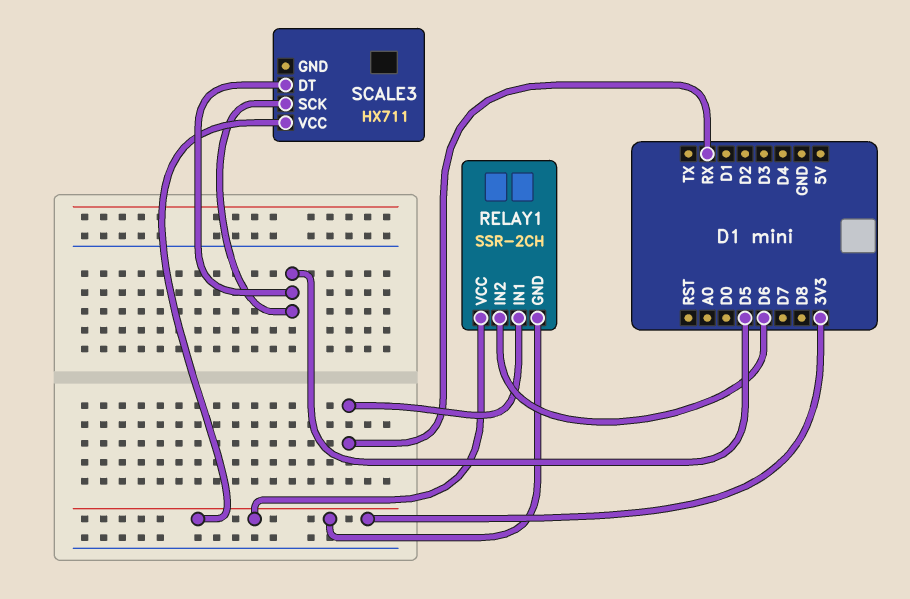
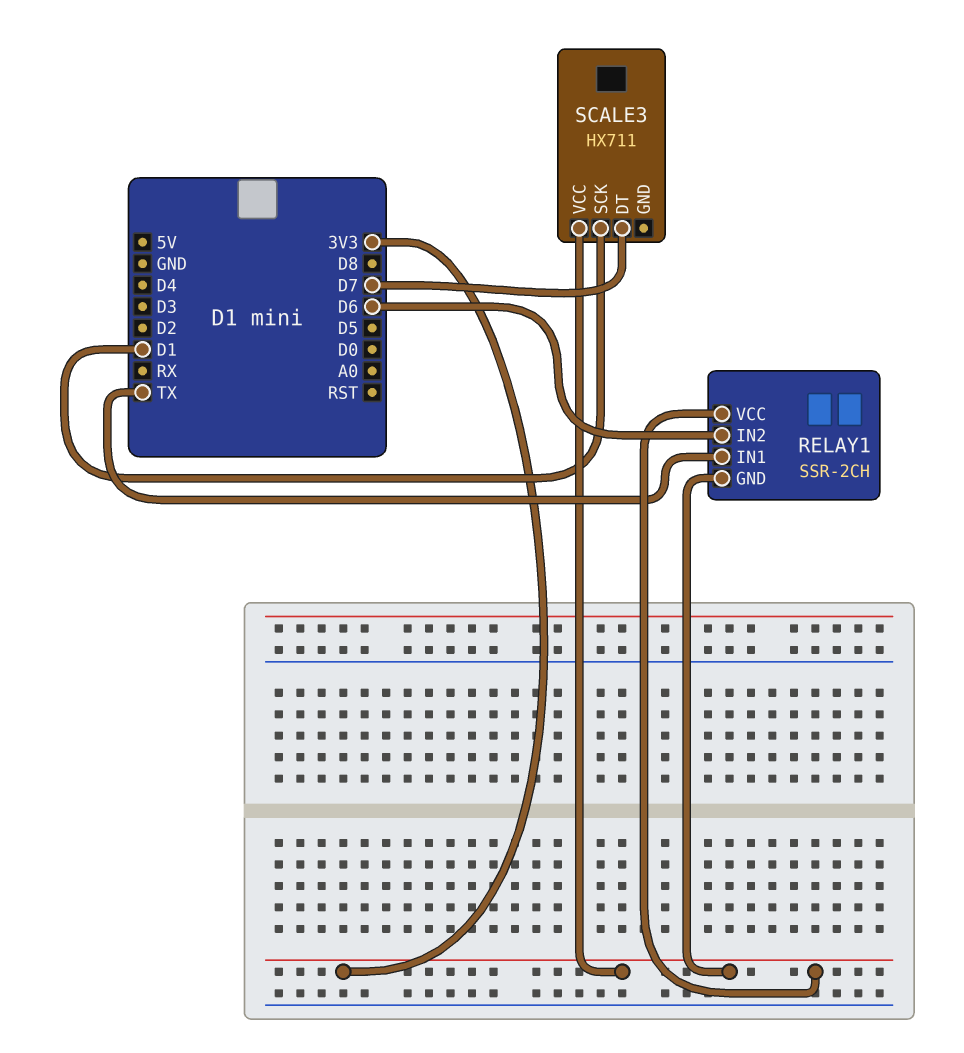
RELAY1 pin IN1: RX -> TX
SCALE3 pin DT: D5 -> D7
SCALE3 pin SCK: D5 -> D1

